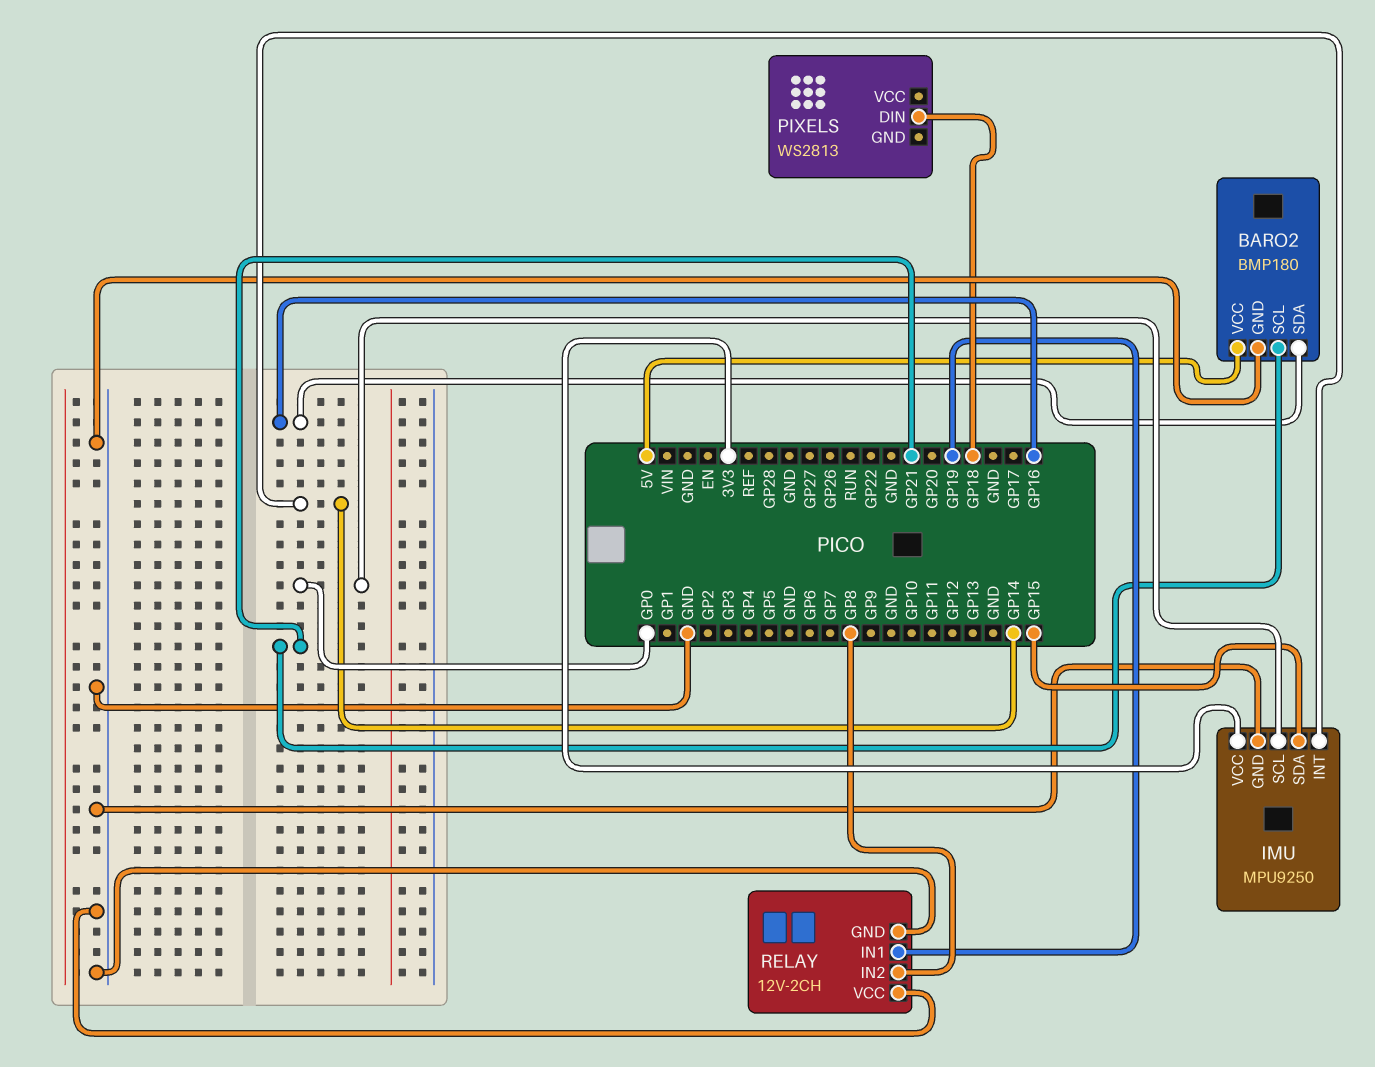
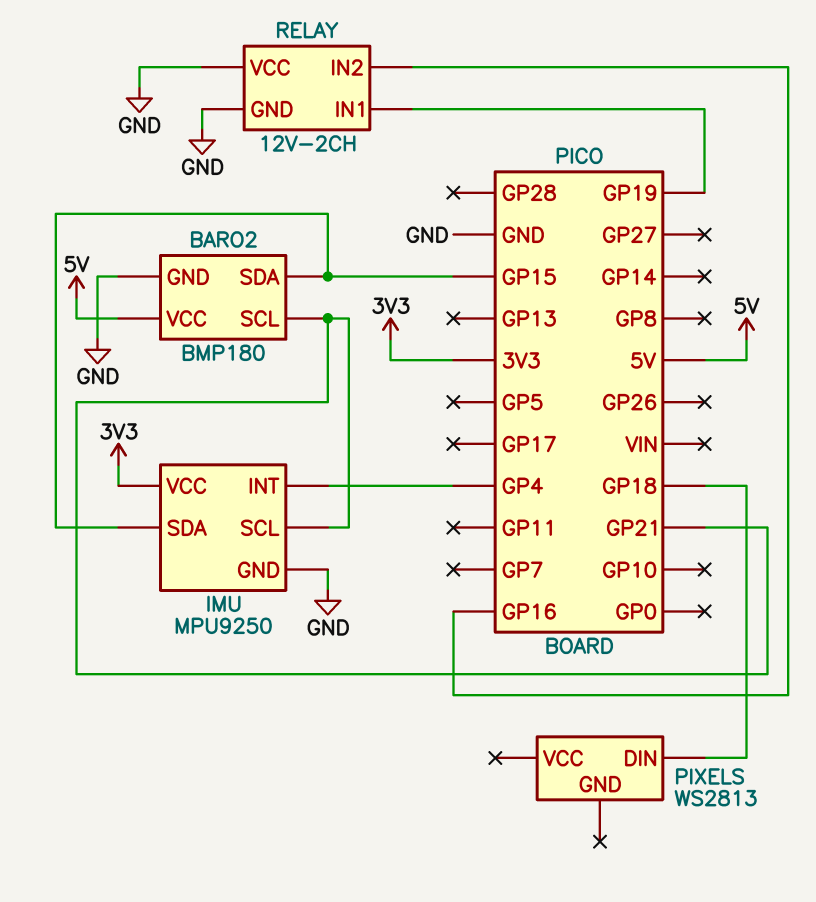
BARO2 pin SDA: GP16 -> GP15
IMU pin INT: GP14 -> GP4
IMU pin SCL: GP0 -> GP21
RELAY pin IN2: GP8 -> GP16

